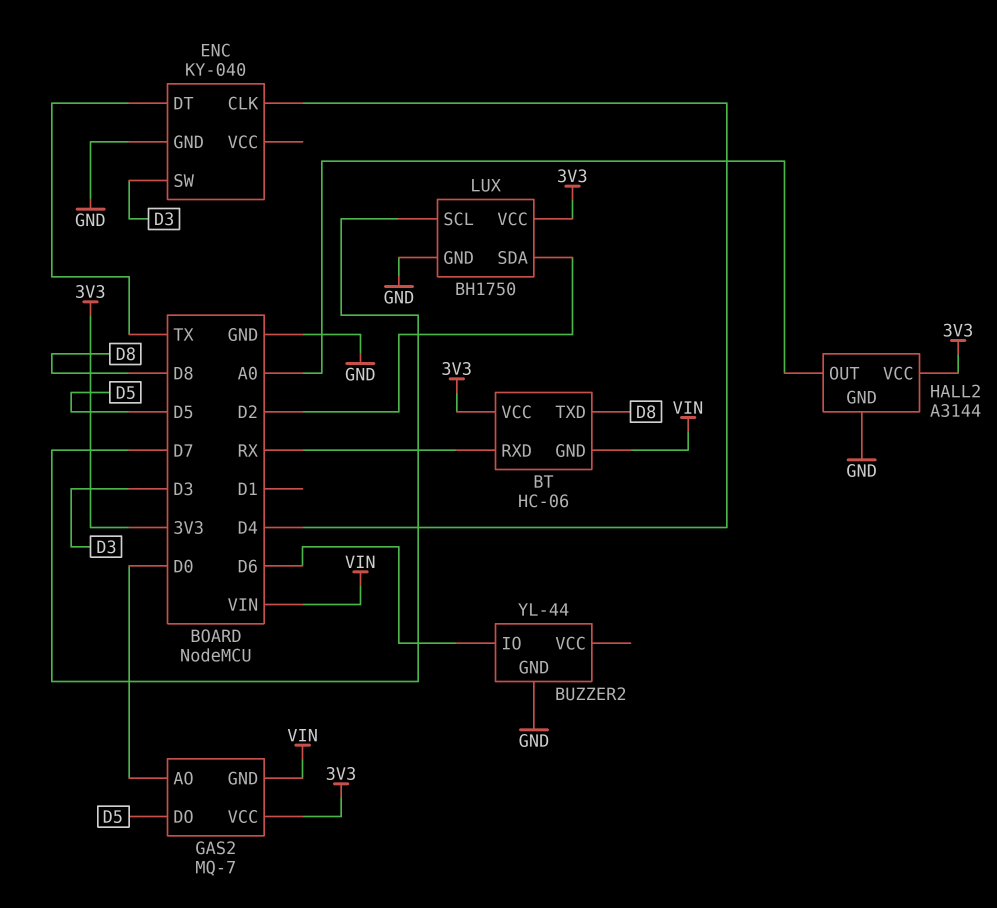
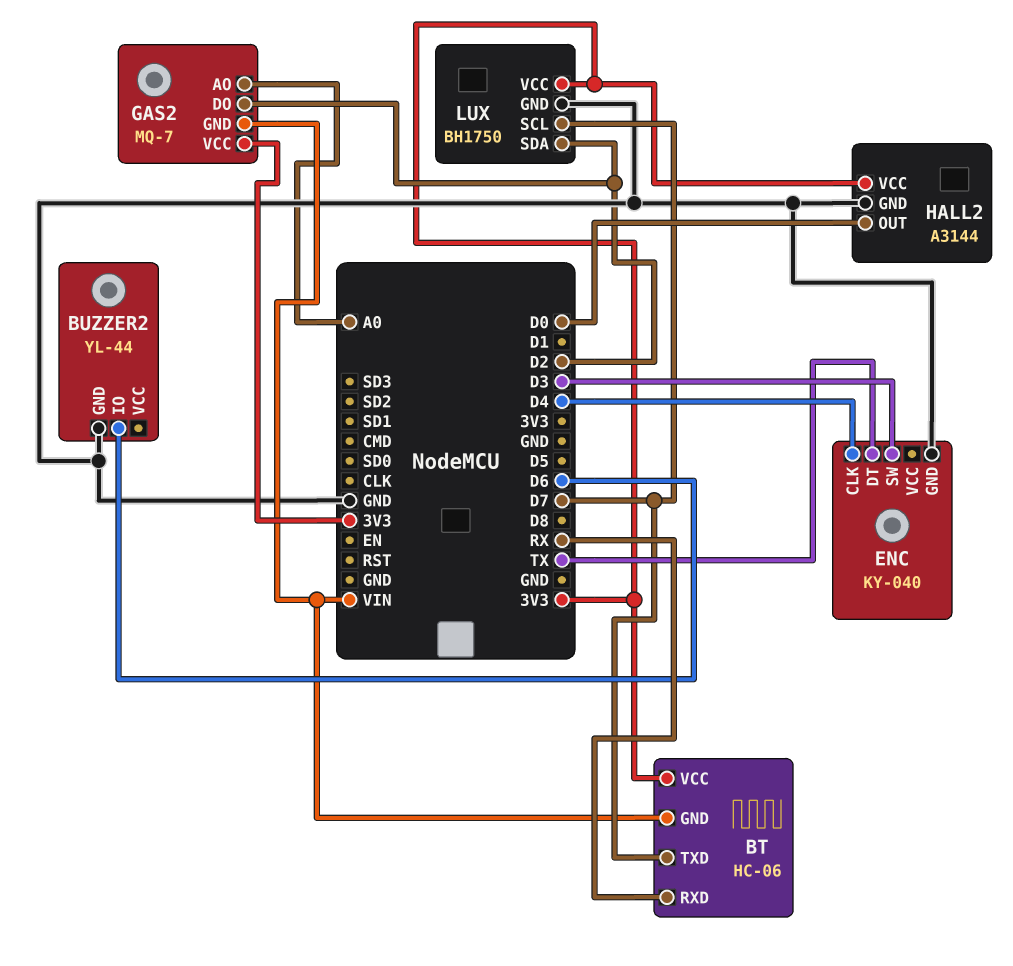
BT pin TXD: D8 -> D7
GAS2 pin AO: D0 -> A0
GAS2 pin DO: D5 -> D2
HALL2 pin OUT: A0 -> D0

